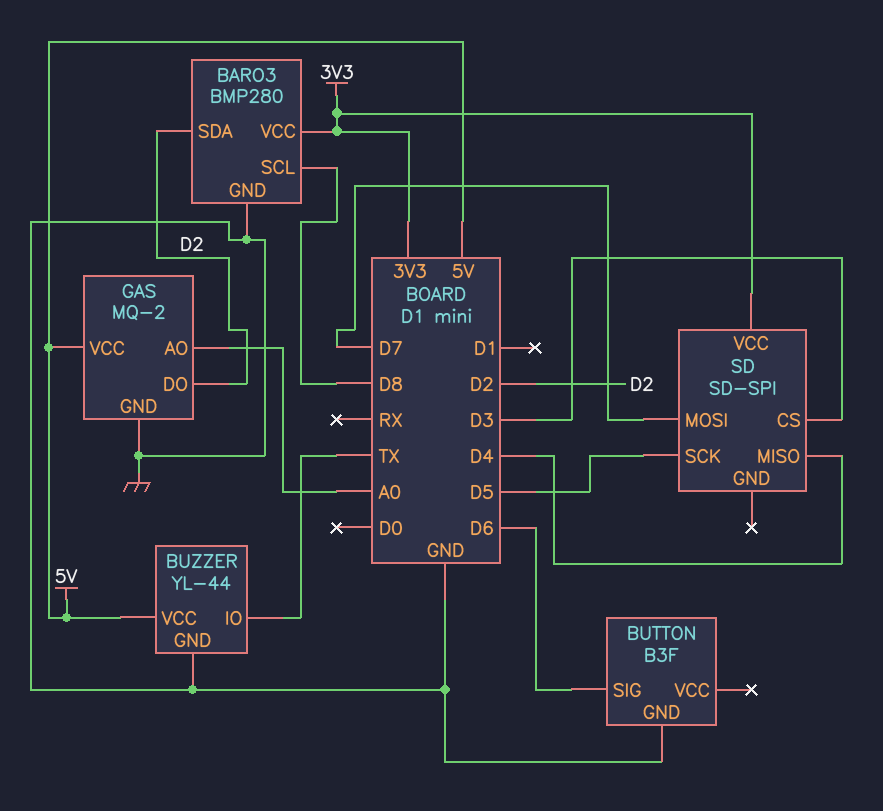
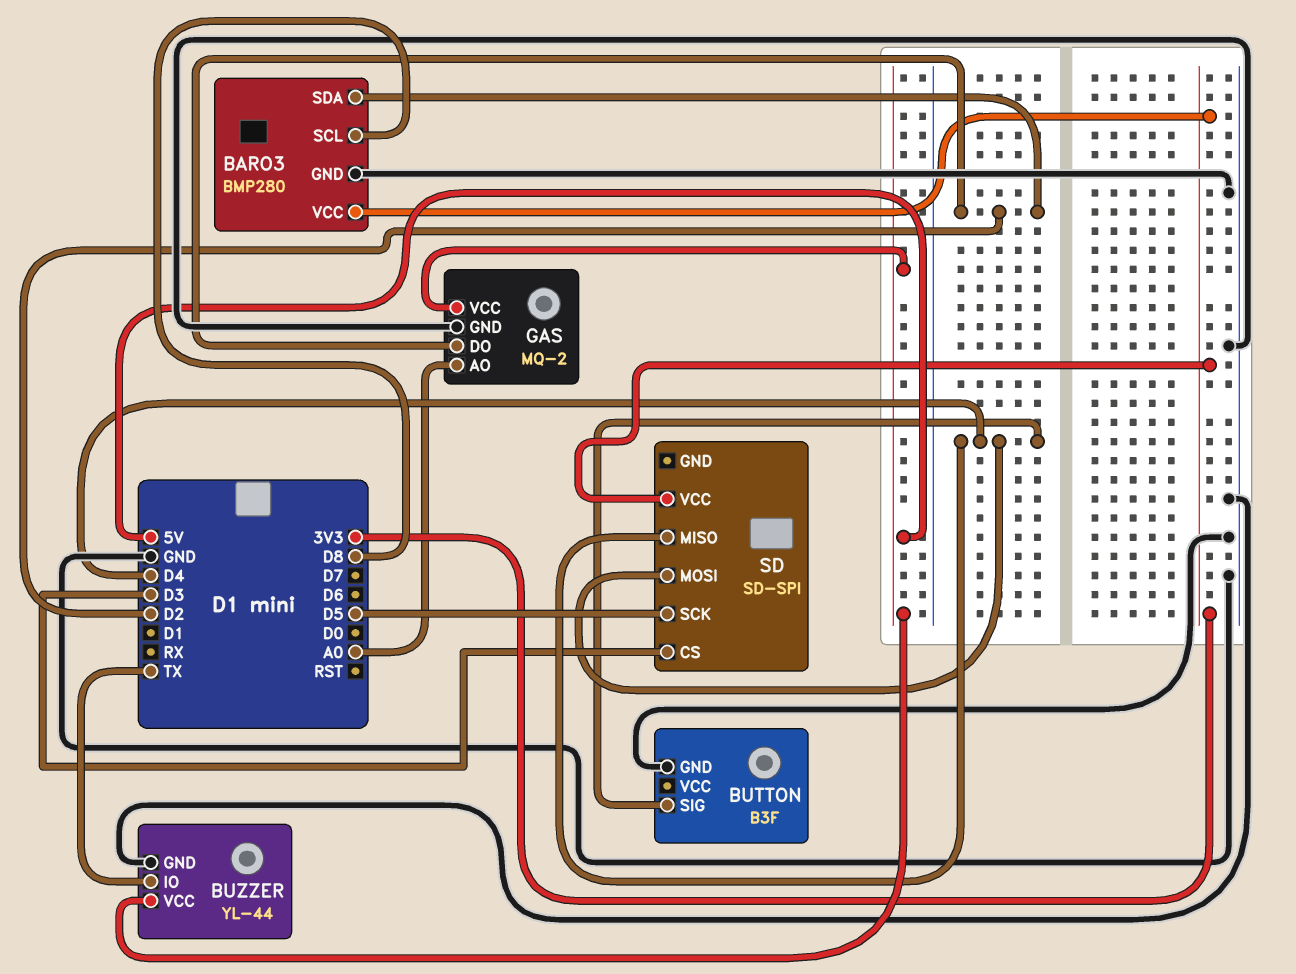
BUTTON pin SIG: D6 -> D4
SD pin MOSI: D7 -> D4

